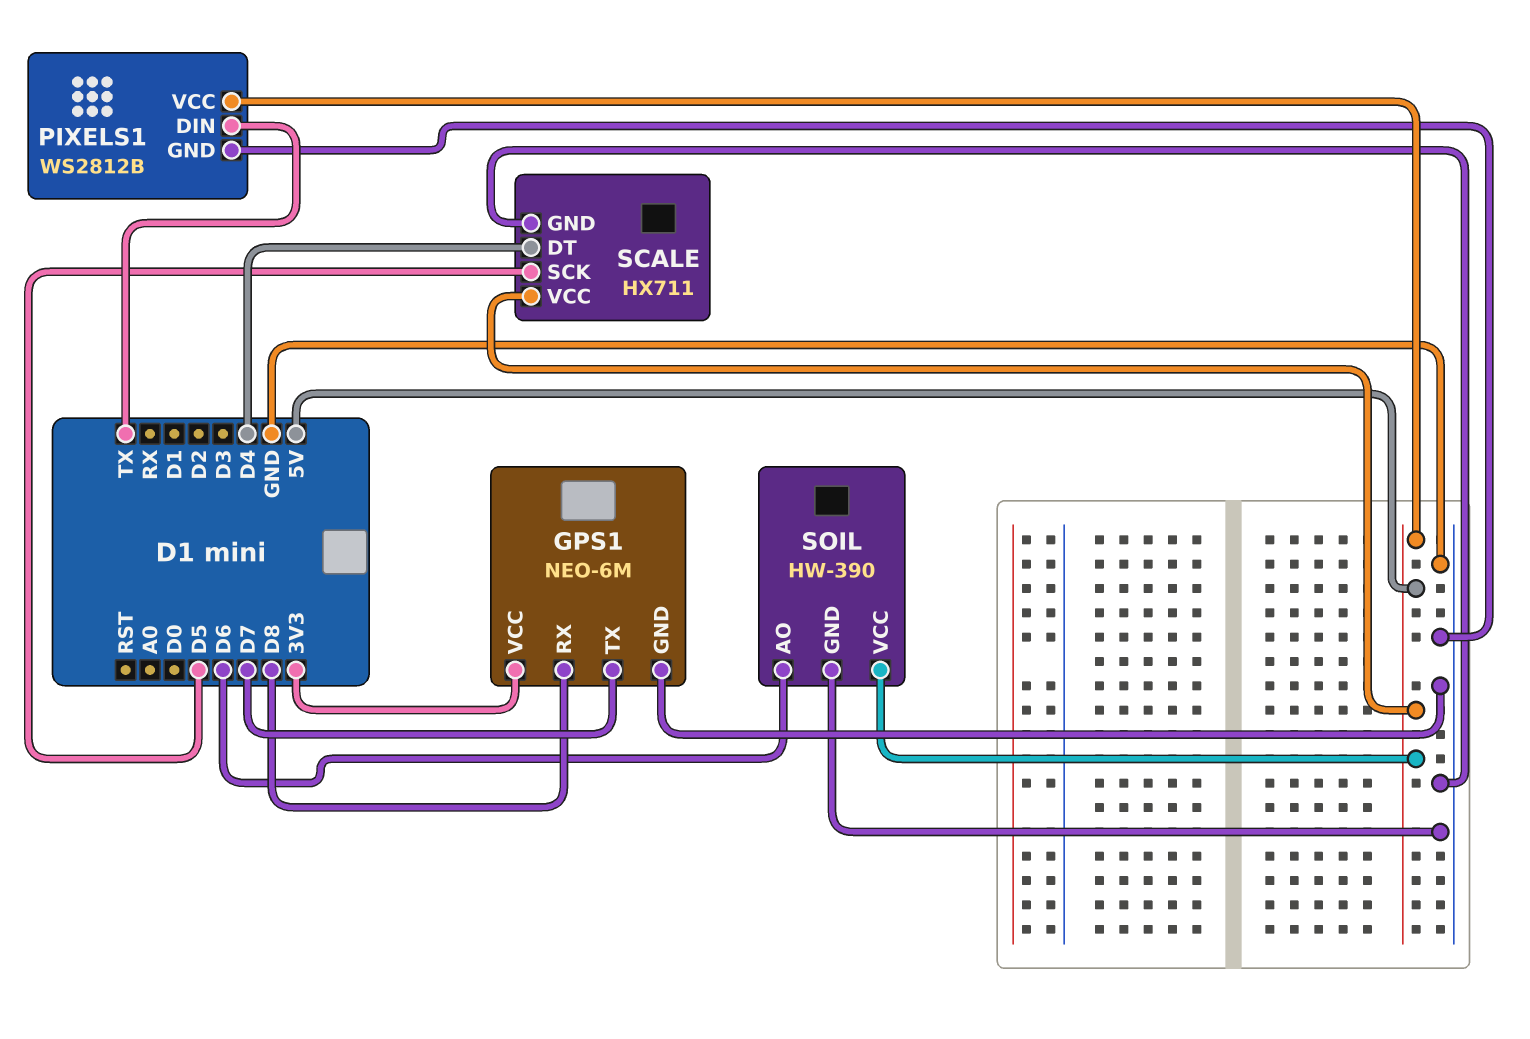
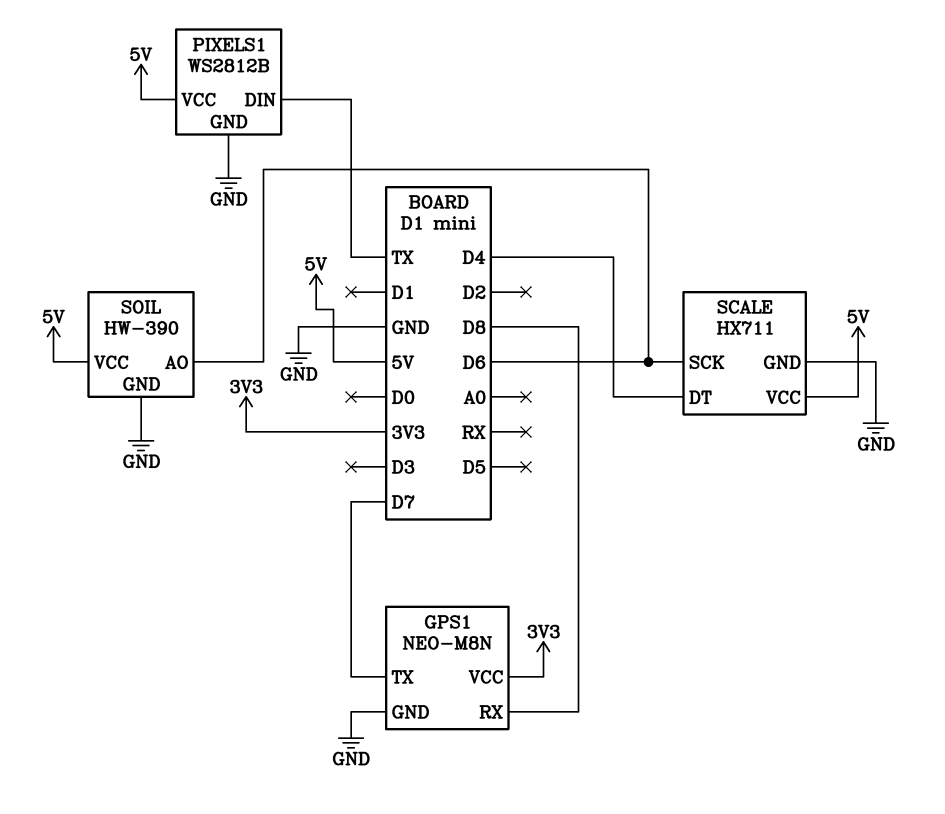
GPS1: NEO-6M -> NEO-M8N
SCALE pin SCK: D5 -> D6

